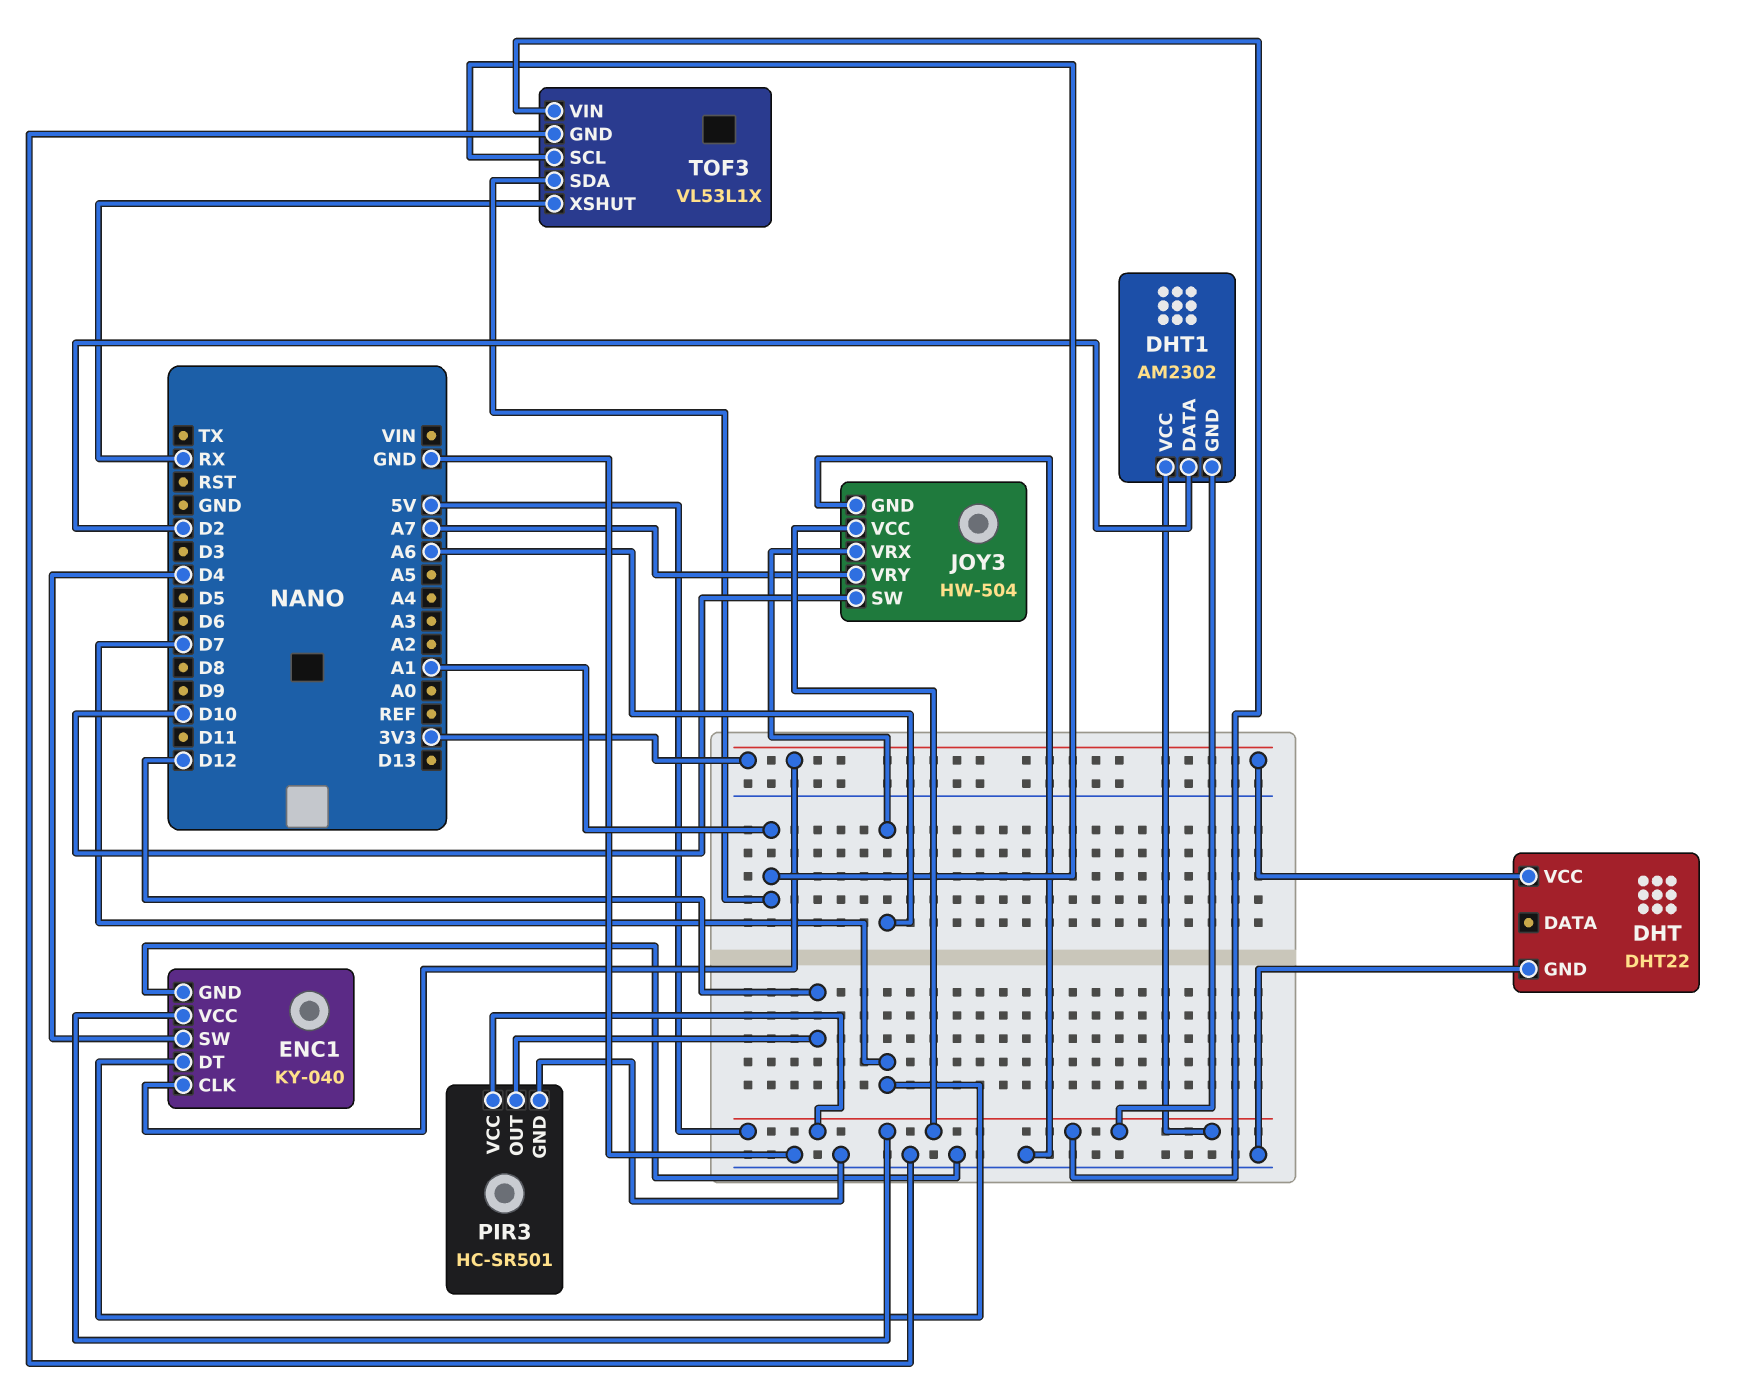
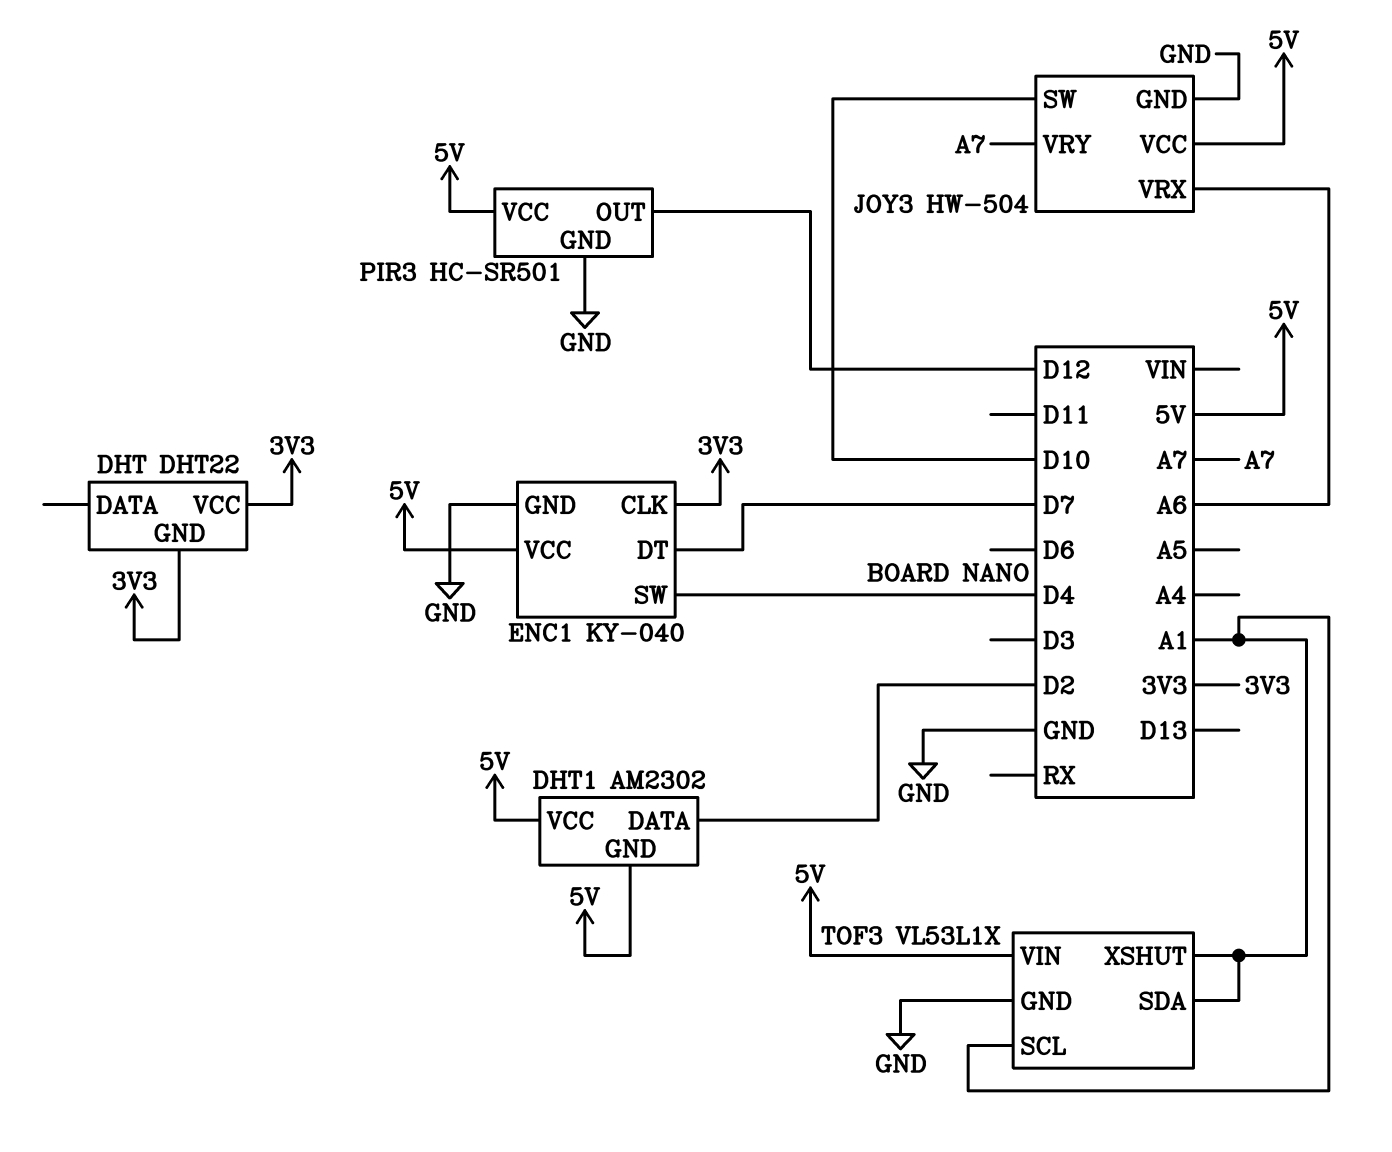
DHT pin GND: GND -> 3V3
TOF3 pin XSHUT: RX -> A1

